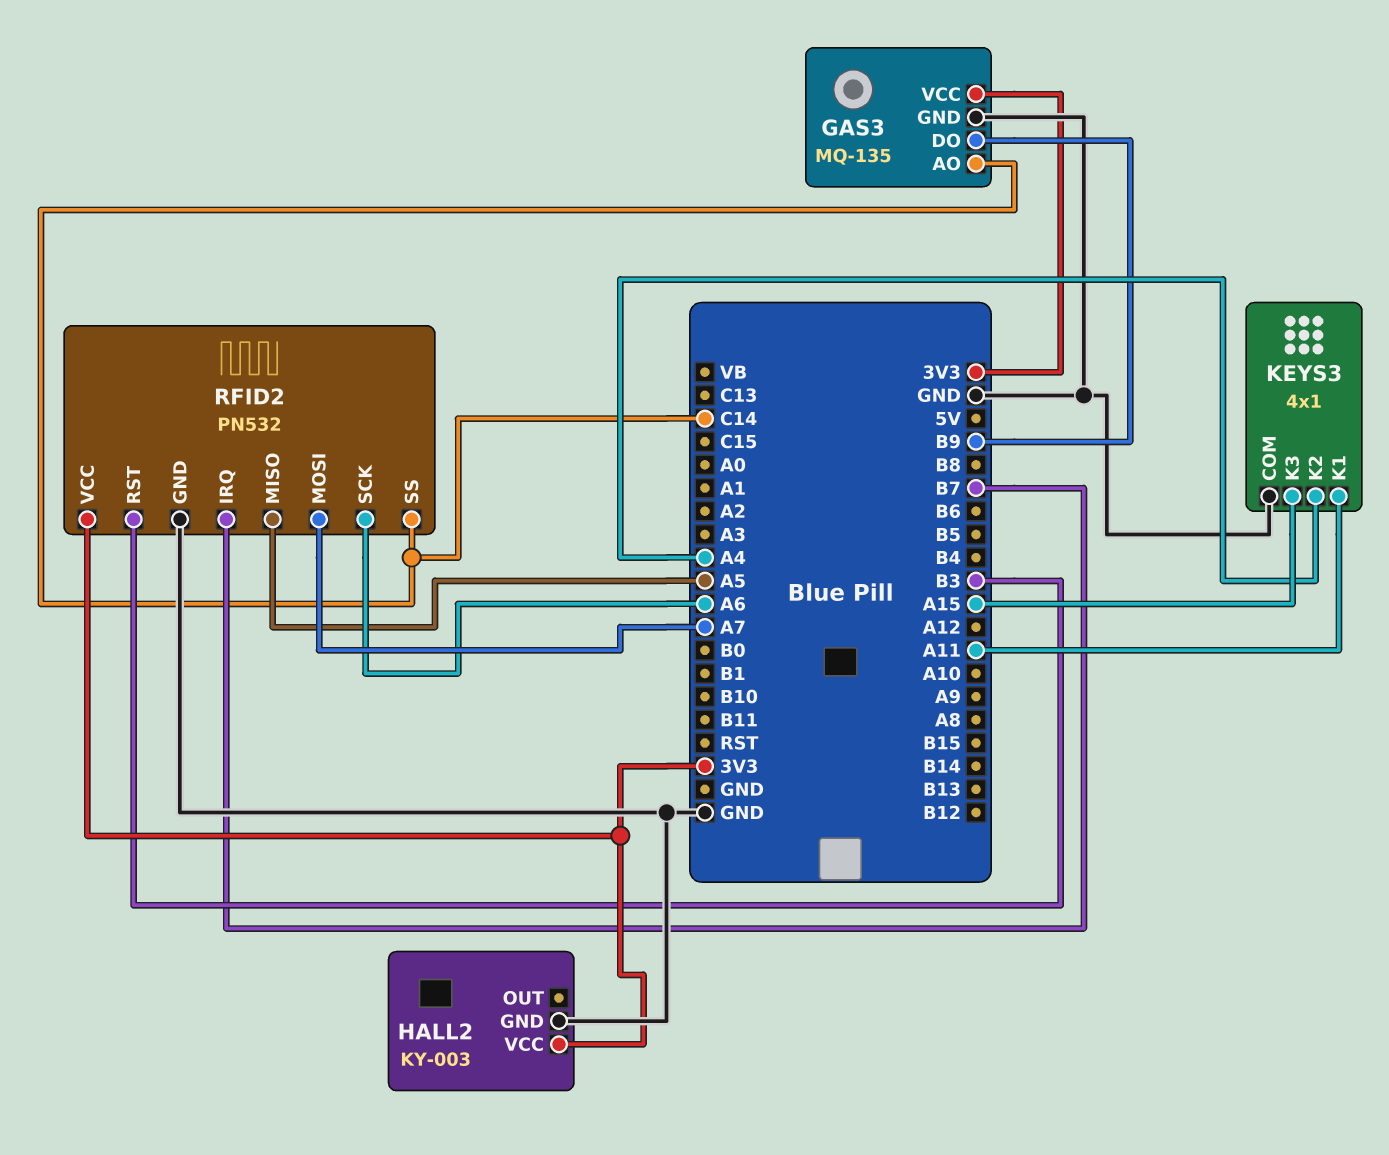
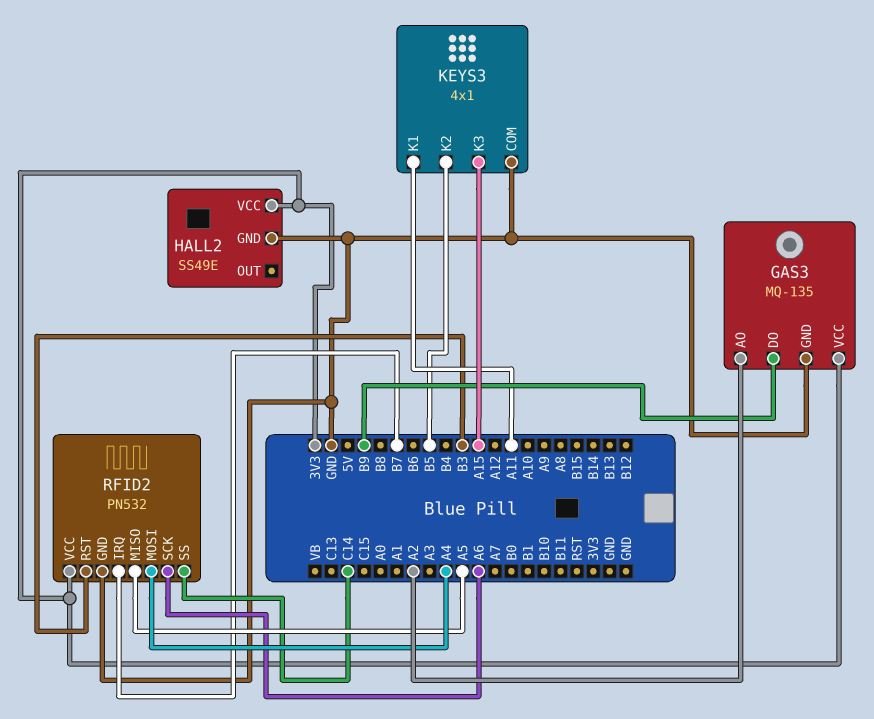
GAS3 pin AO: C14 -> A2
HALL2: KY-003 -> SS49E
KEYS3 pin K2: A4 -> B5
RFID2 pin MOSI: A7 -> A4

